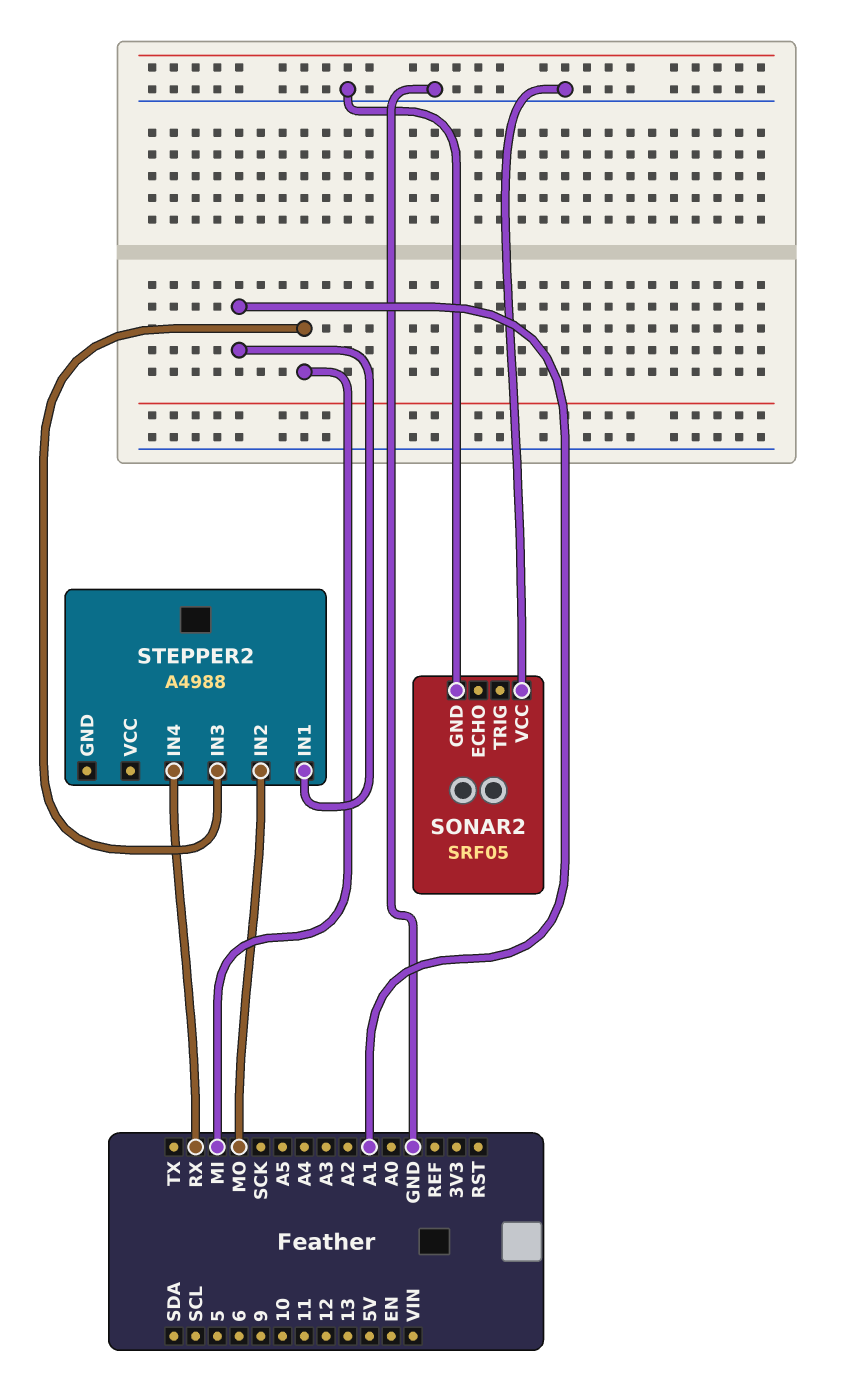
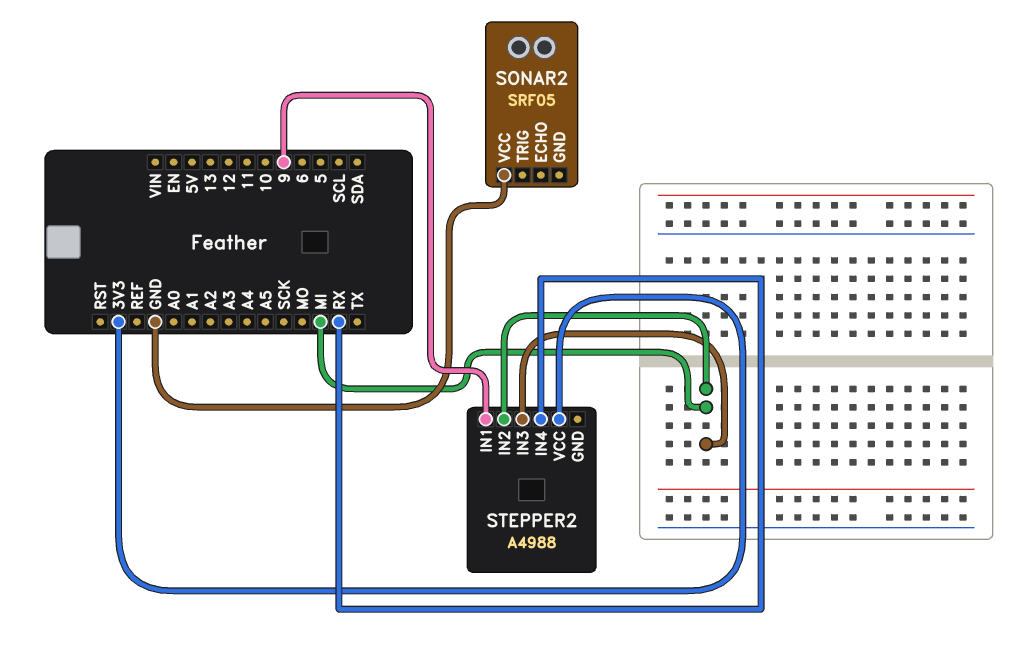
SONAR2 pin GND: GND -> none
STEPPER2 pin IN1: A1 -> 9
STEPPER2 pin IN2: MO -> MI
STEPPER2 pin VCC: none -> 3V3

